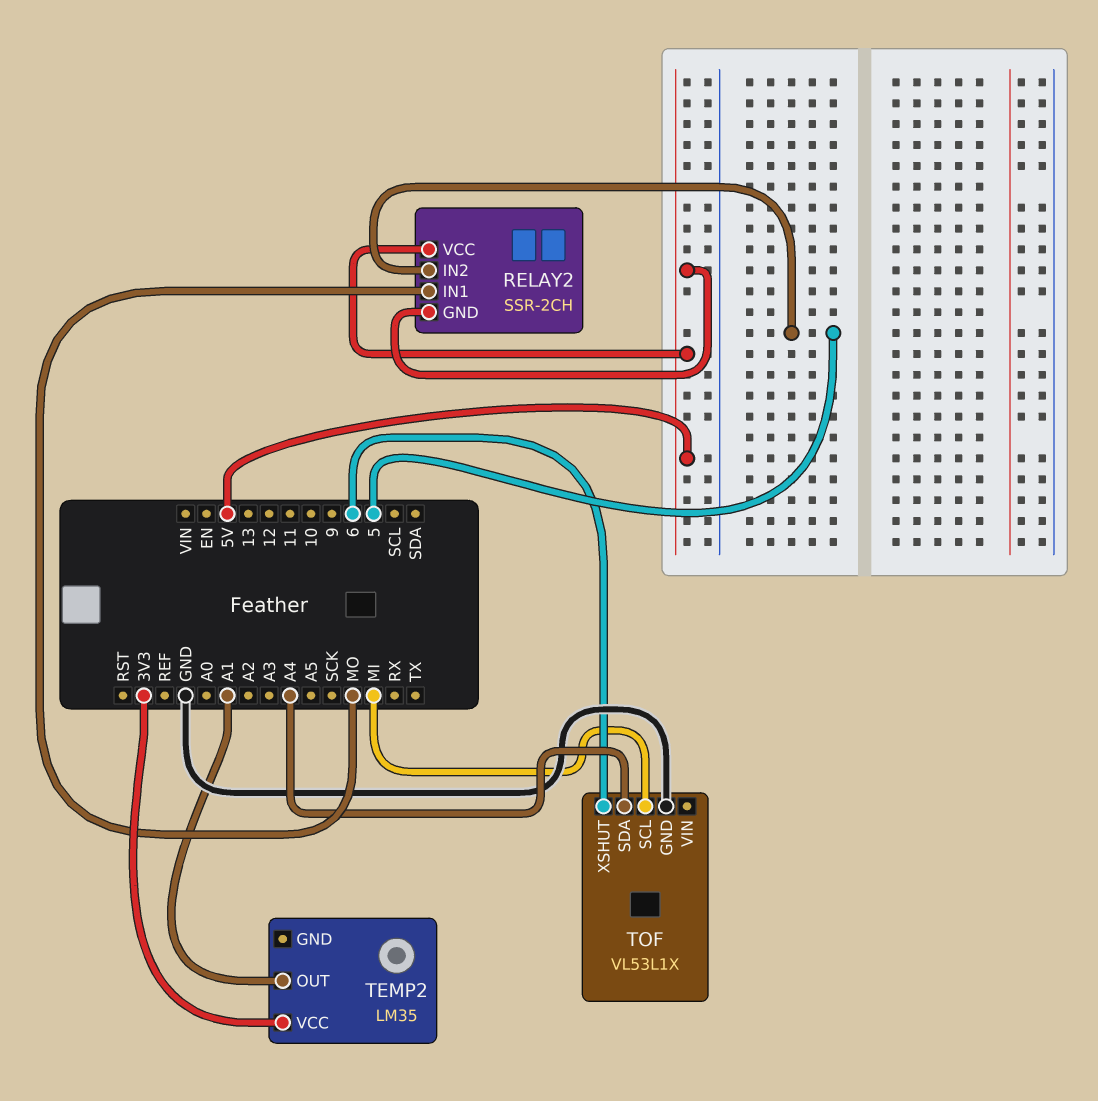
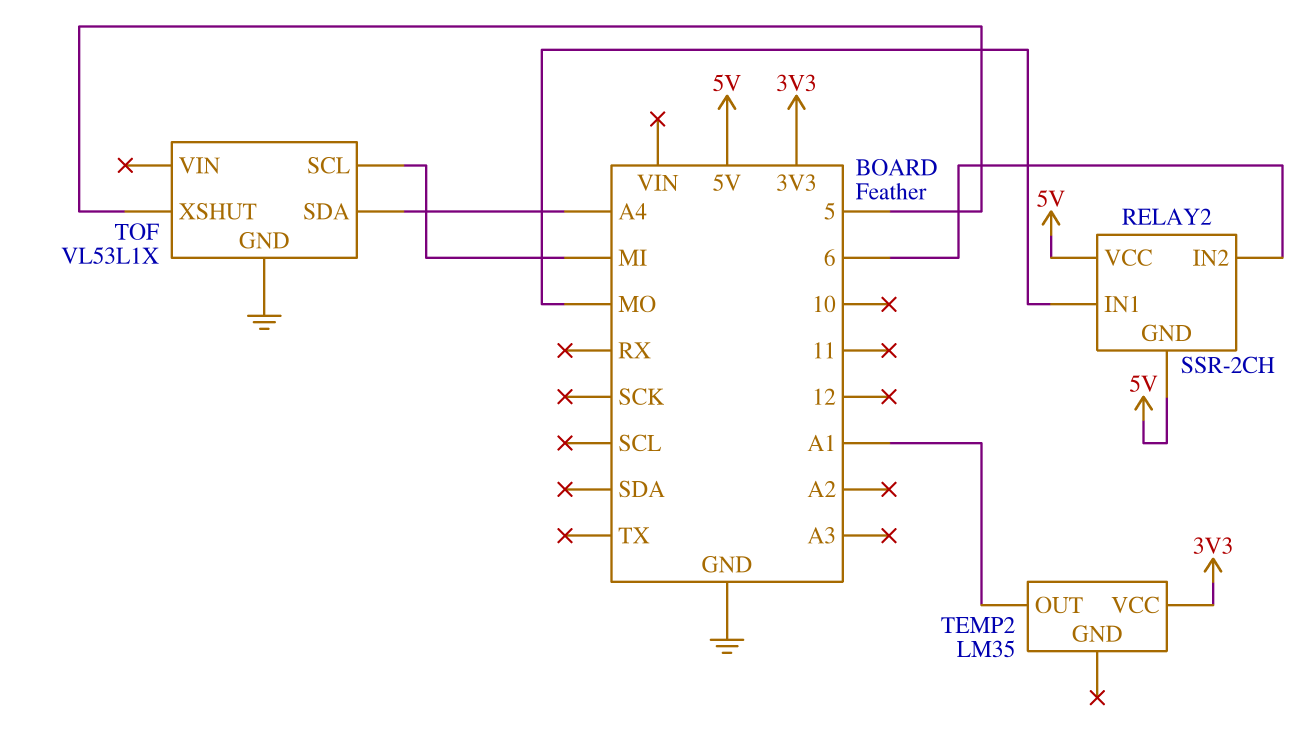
RELAY2 pin IN2: 5 -> 6
TOF pin XSHUT: 6 -> 5

